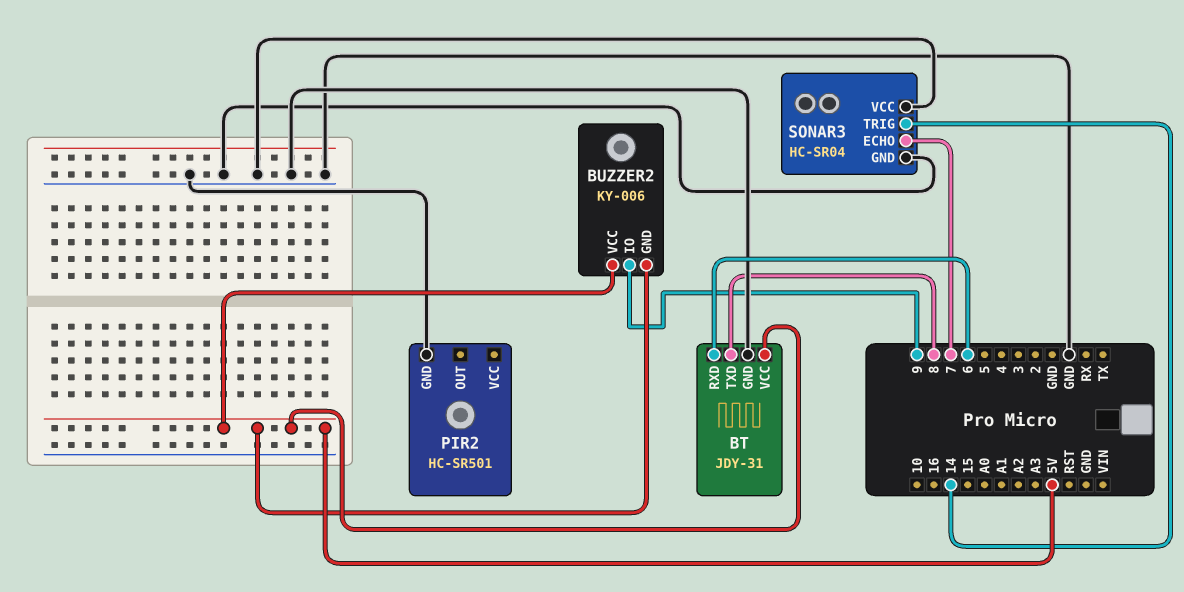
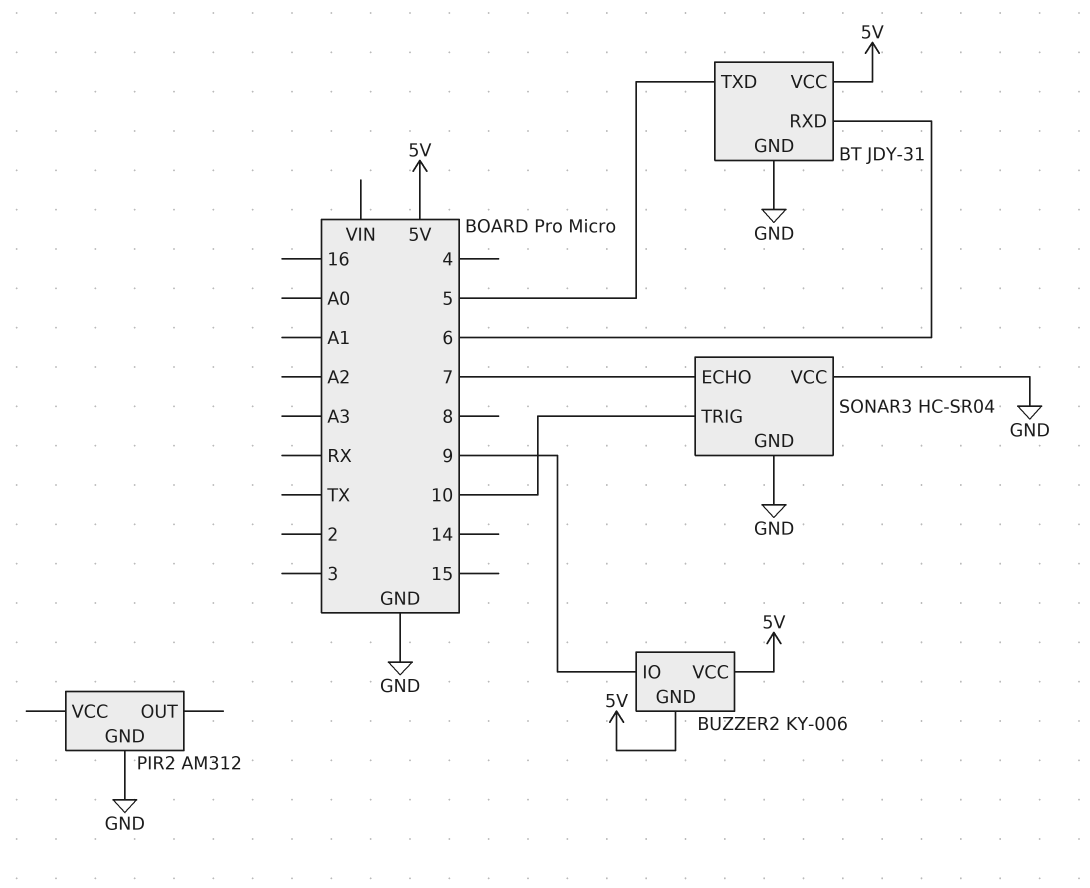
BT pin TXD: 8 -> 5
PIR2: HC-SR501 -> AM312
SONAR3 pin TRIG: 14 -> 10

